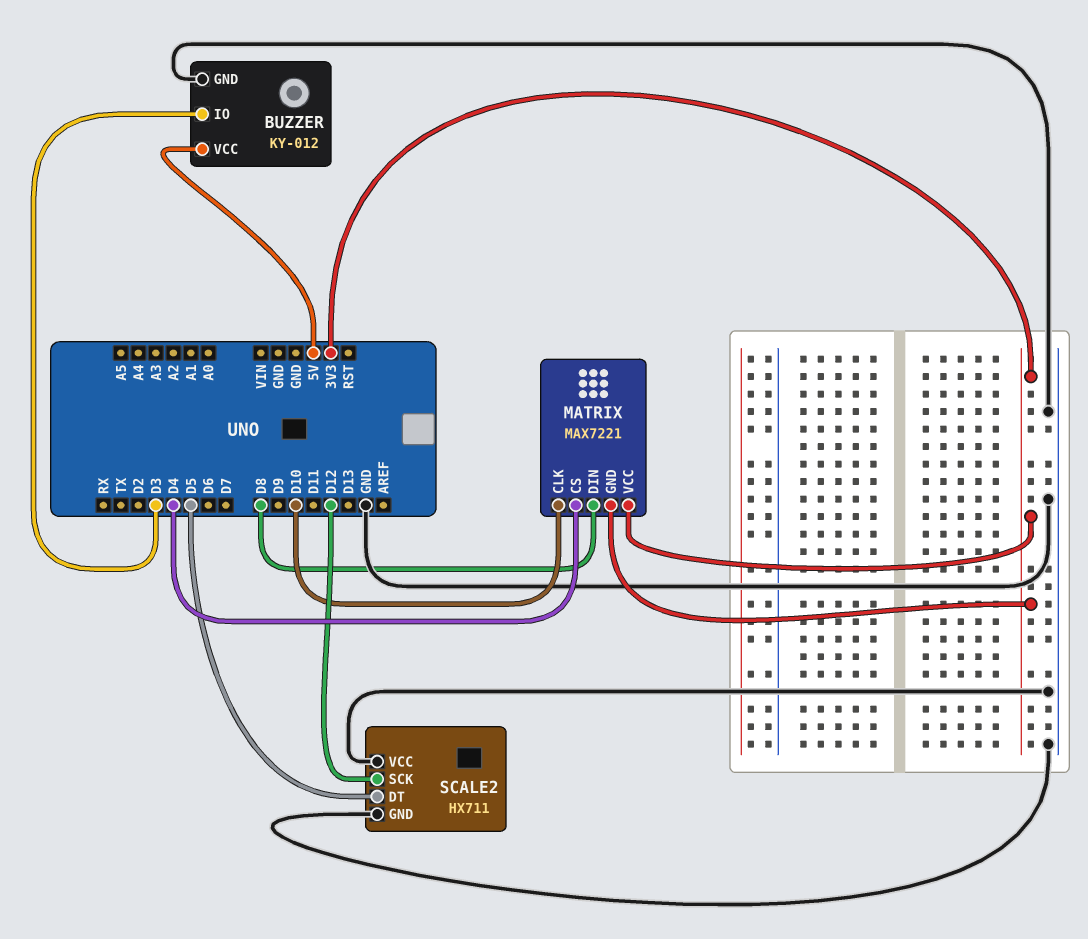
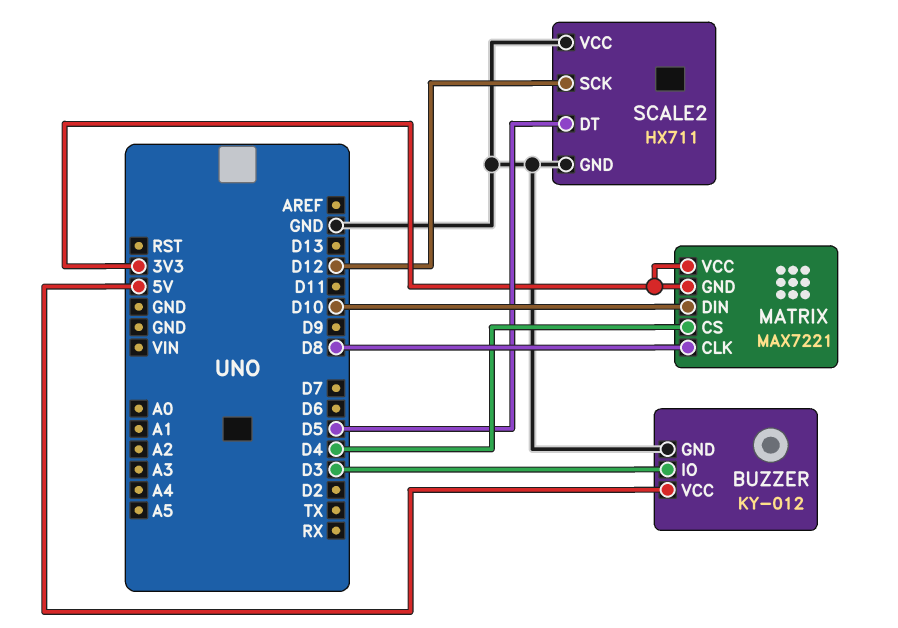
MATRIX pin CLK: D10 -> D8
MATRIX pin DIN: D8 -> D10

